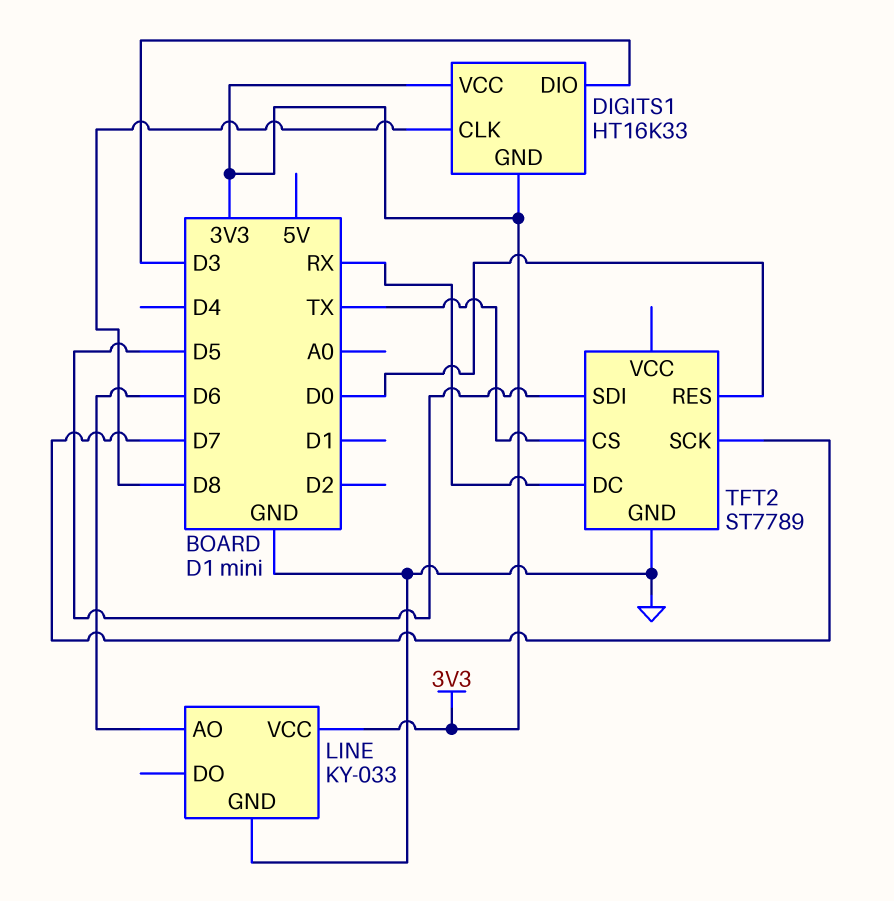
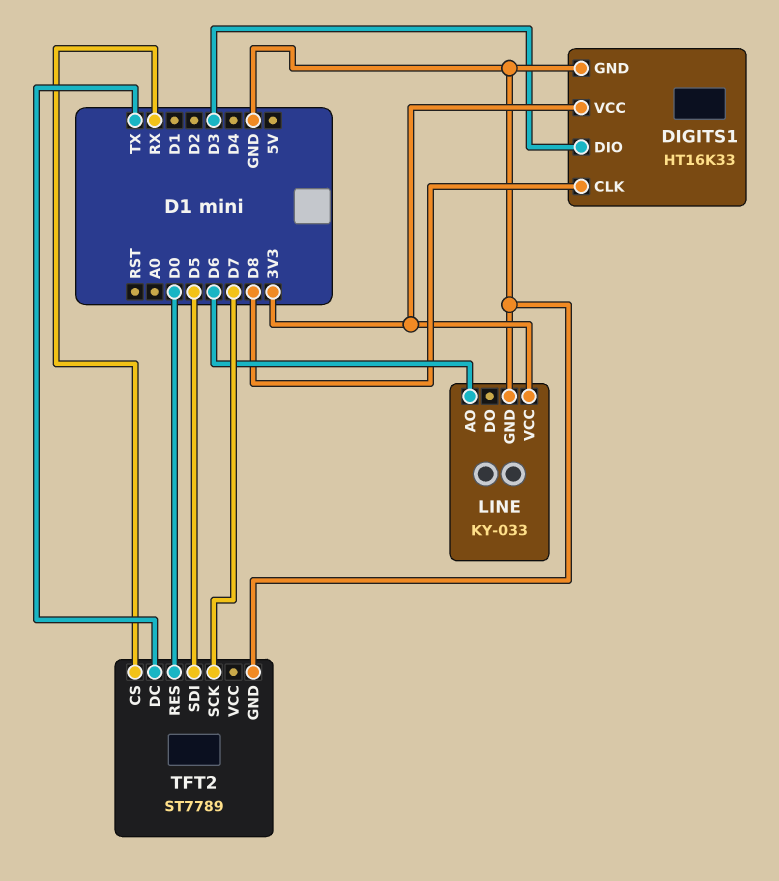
DIGITS1 pin GND: 3V3 -> GND
TFT2 pin CS: TX -> RX
TFT2 pin DC: RX -> TX

